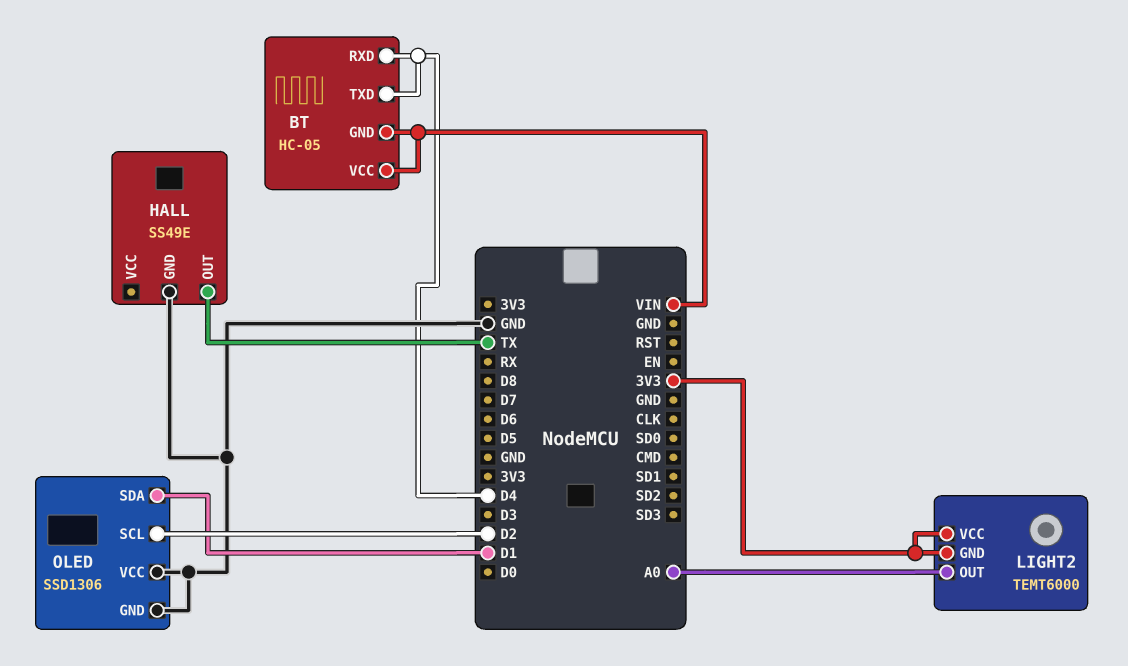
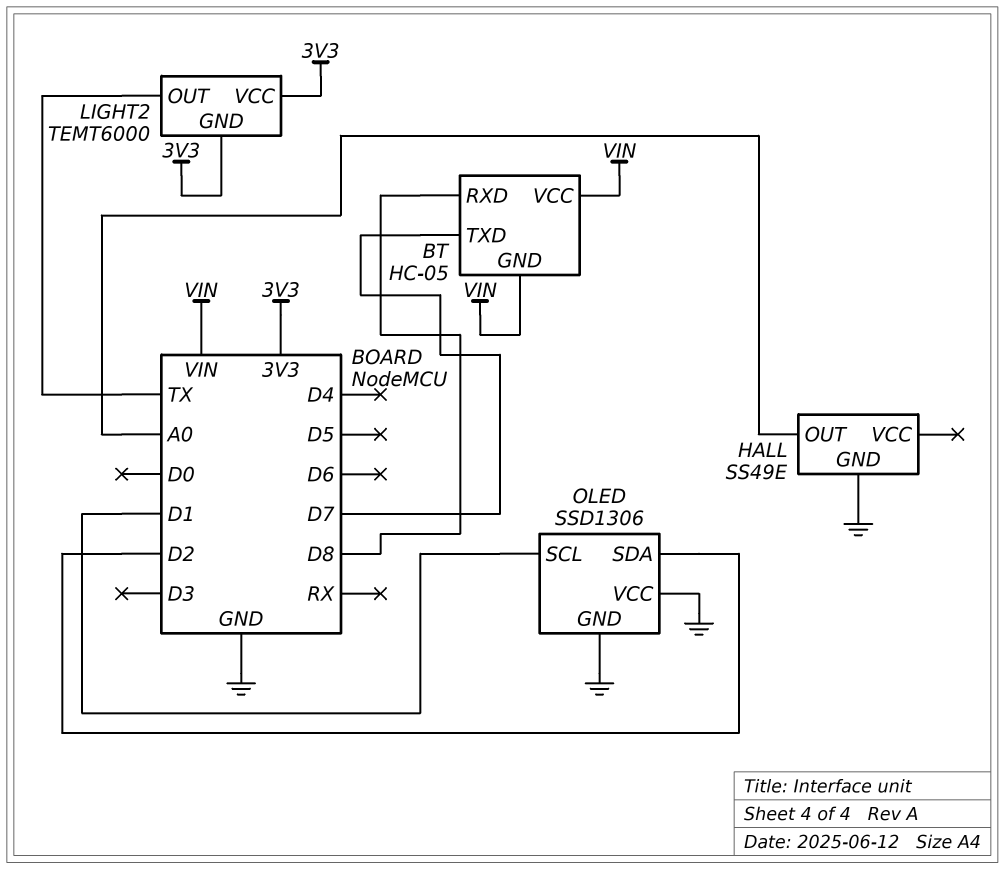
BT pin RXD: D4 -> D8
BT pin TXD: D4 -> D7
HALL pin OUT: TX -> A0
LIGHT2 pin OUT: A0 -> TX
OLED pin SCL: D2 -> D1
OLED pin SDA: D1 -> D2

